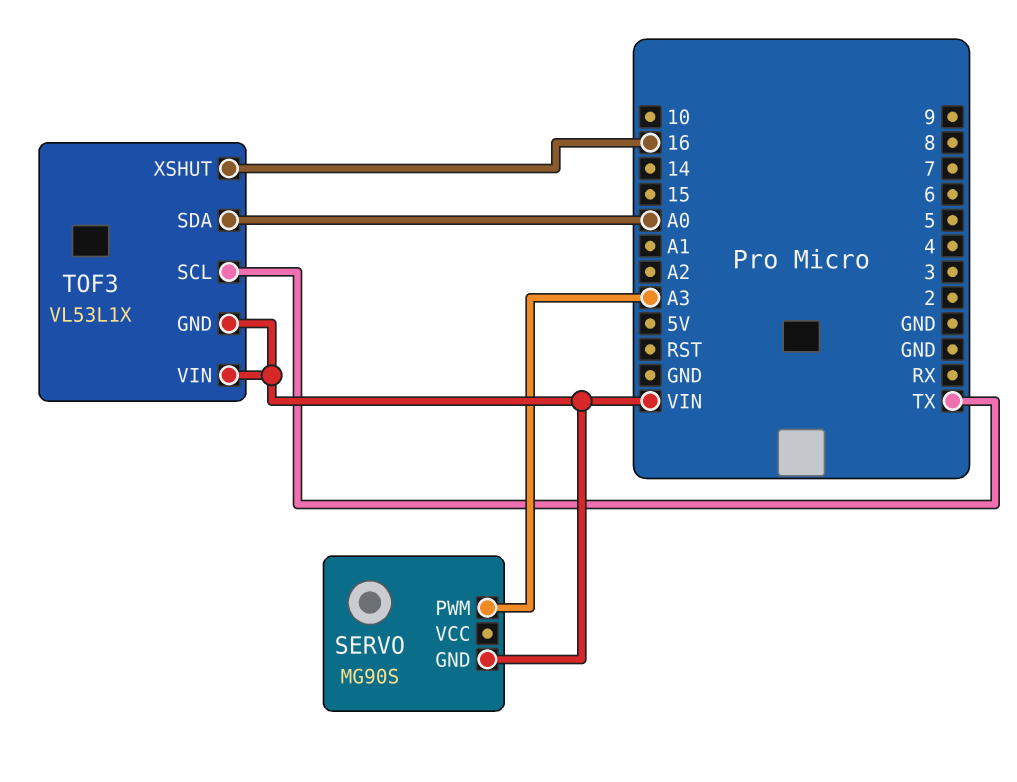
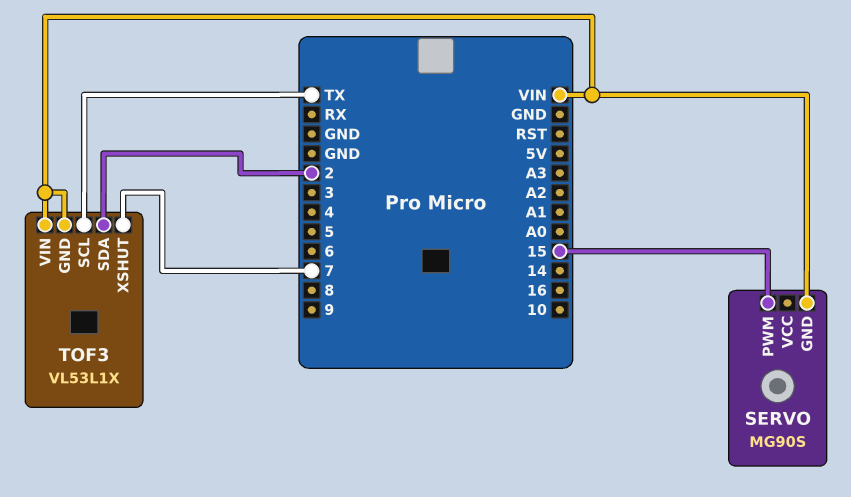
SERVO pin PWM: A3 -> 15
TOF3 pin SDA: A0 -> 2
TOF3 pin XSHUT: 16 -> 7

